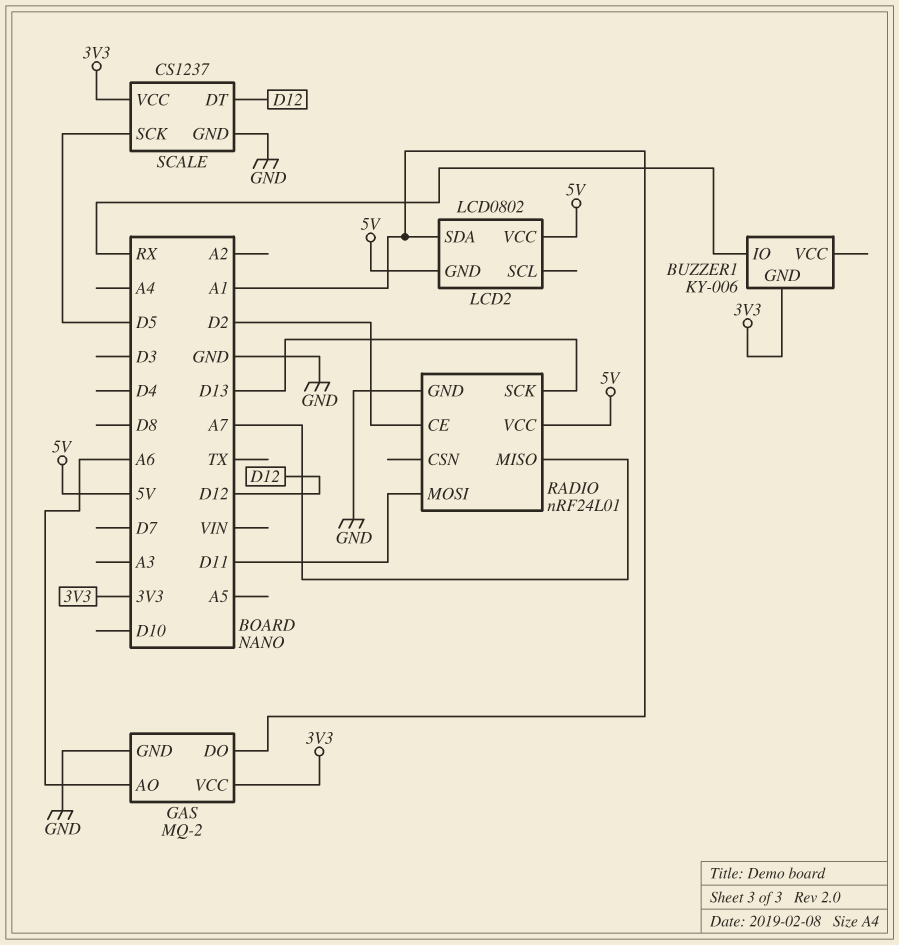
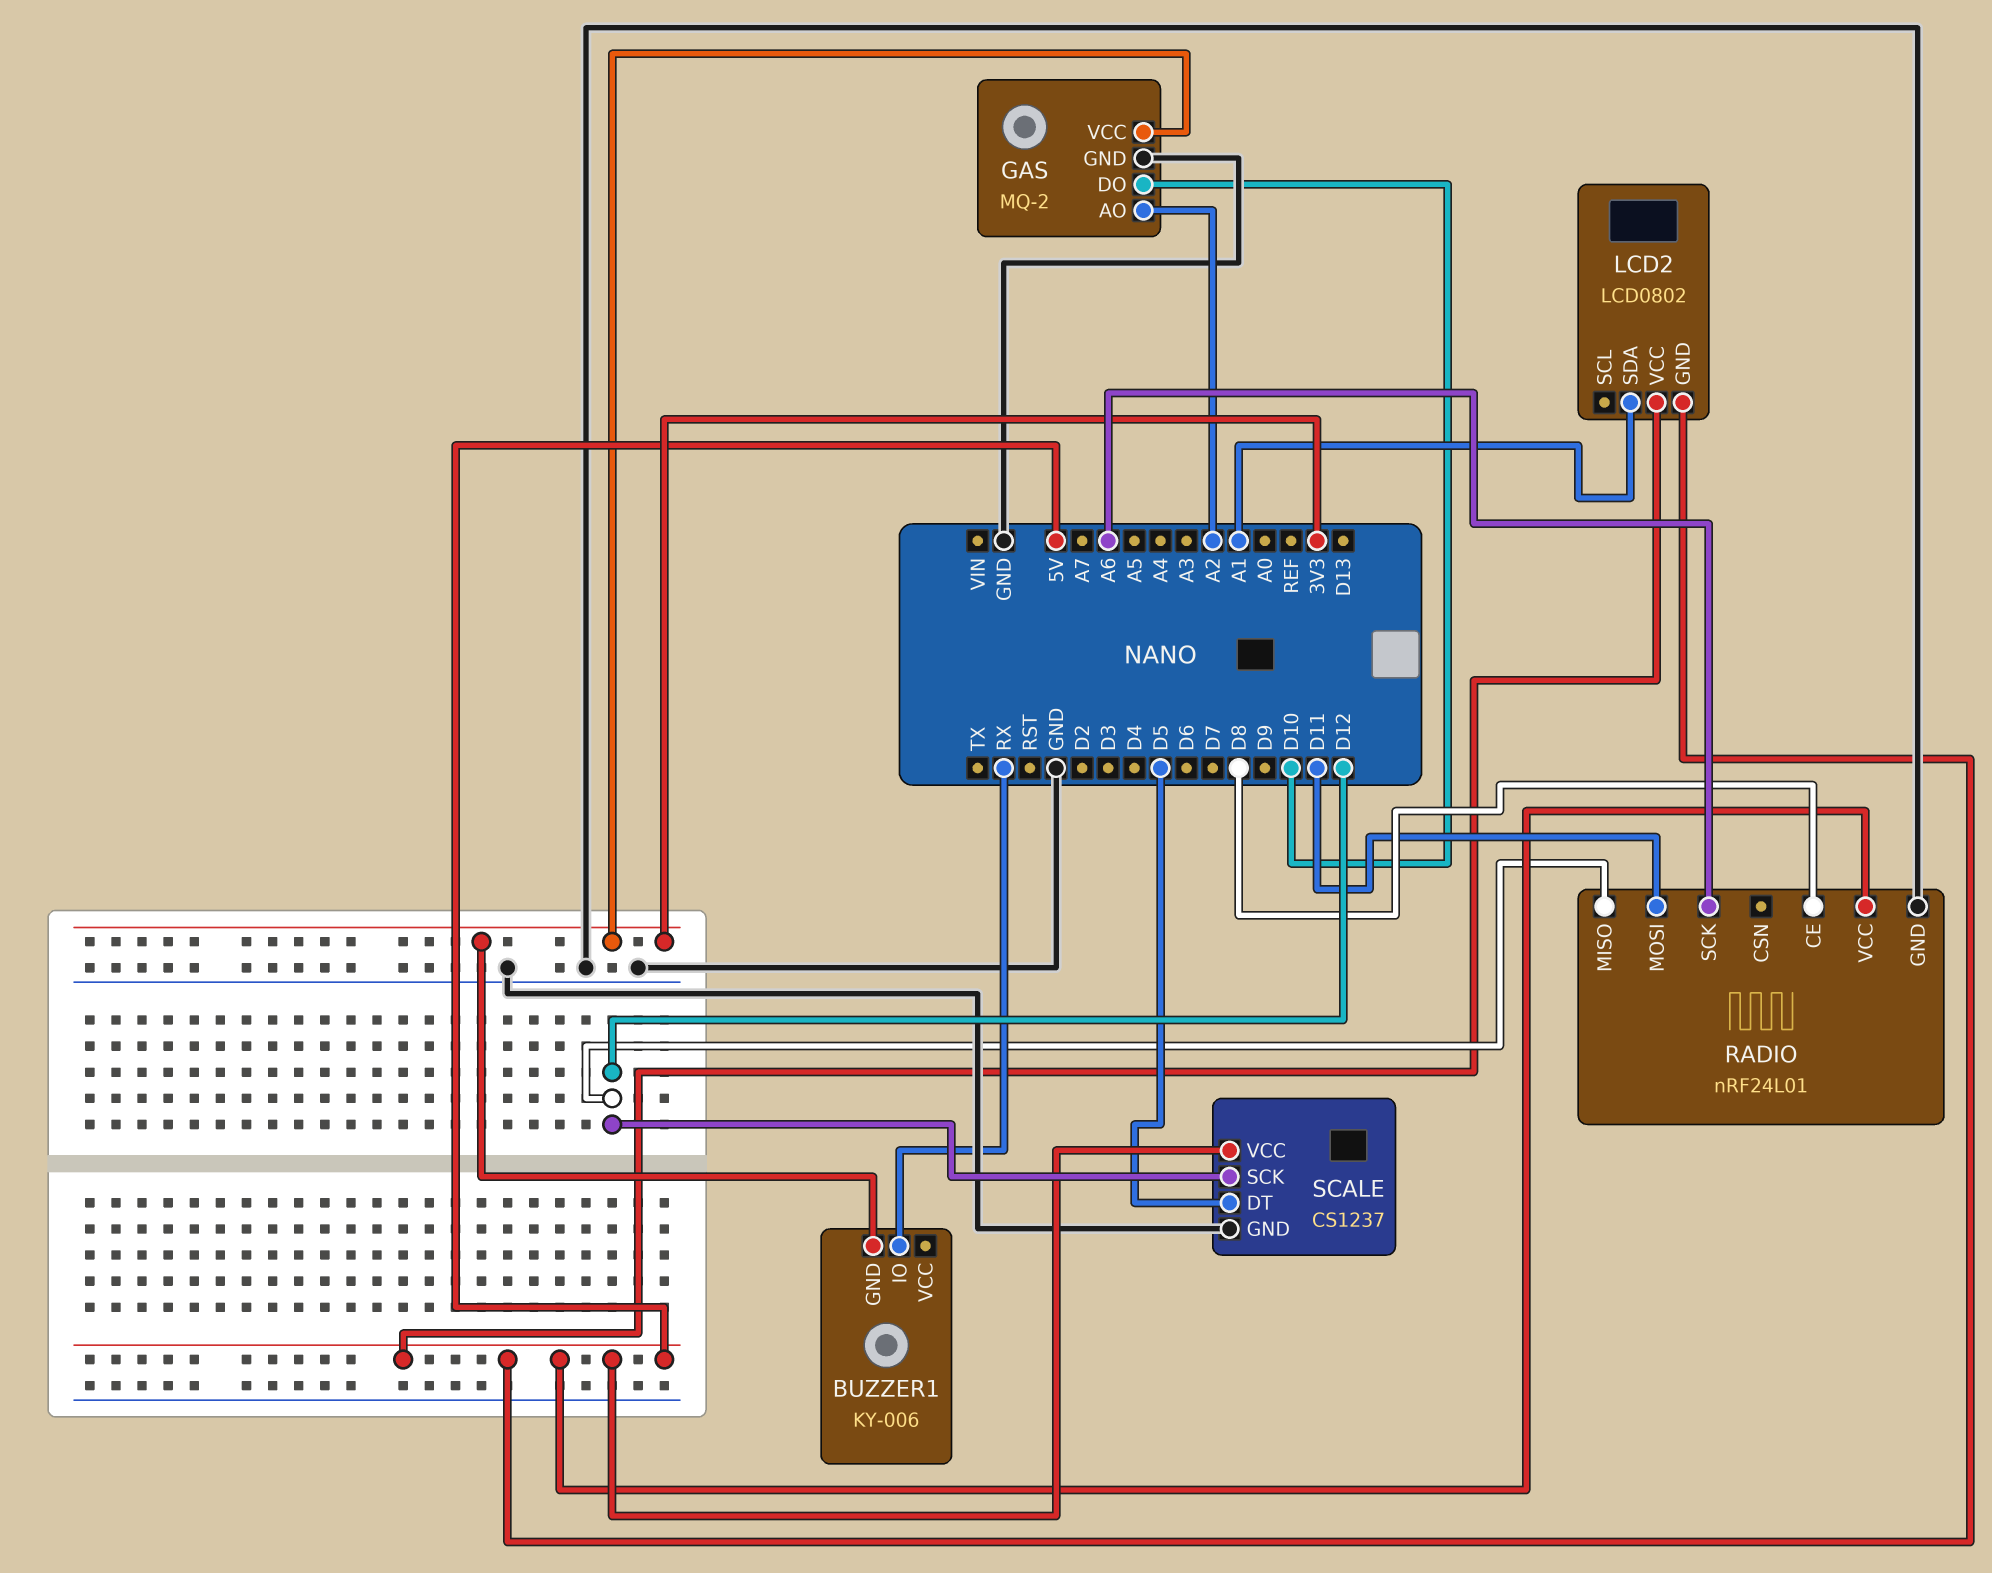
GAS pin AO: A6 -> A2
GAS pin DO: A1 -> D10
RADIO pin CE: D2 -> D8
RADIO pin MISO: A7 -> D12
RADIO pin SCK: D13 -> A6
SCALE pin DT: D12 -> D5
SCALE pin SCK: D5 -> D12
SCALE pin VCC: 3V3 -> 5V

